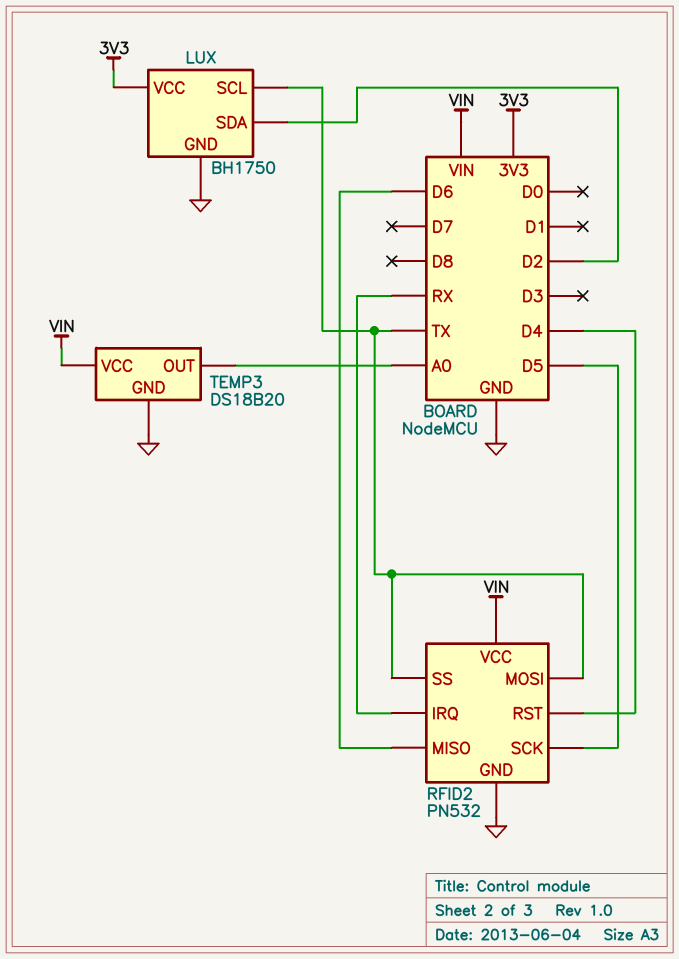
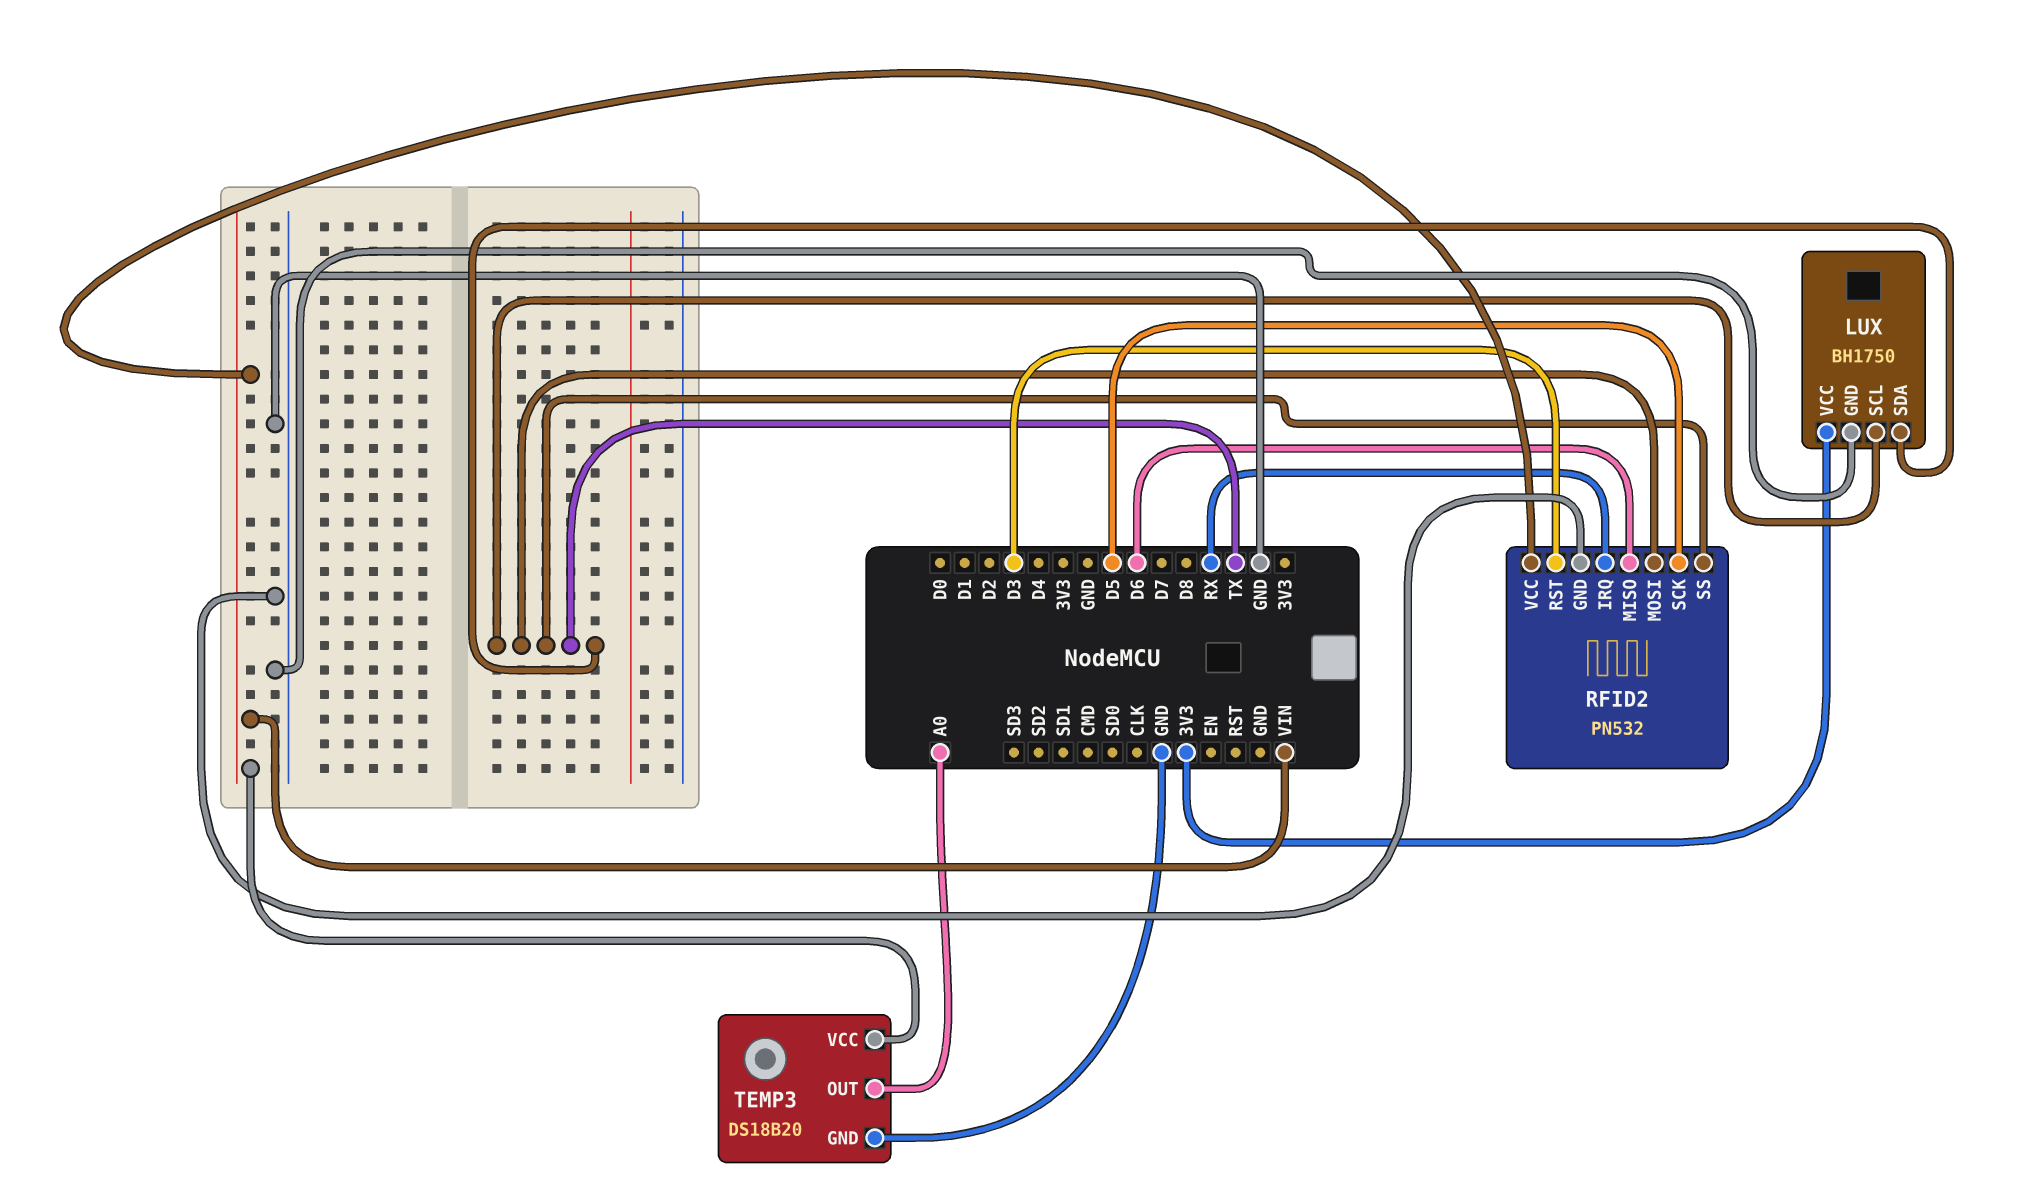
LUX pin SDA: D2 -> TX
RFID2 pin RST: D4 -> D3

